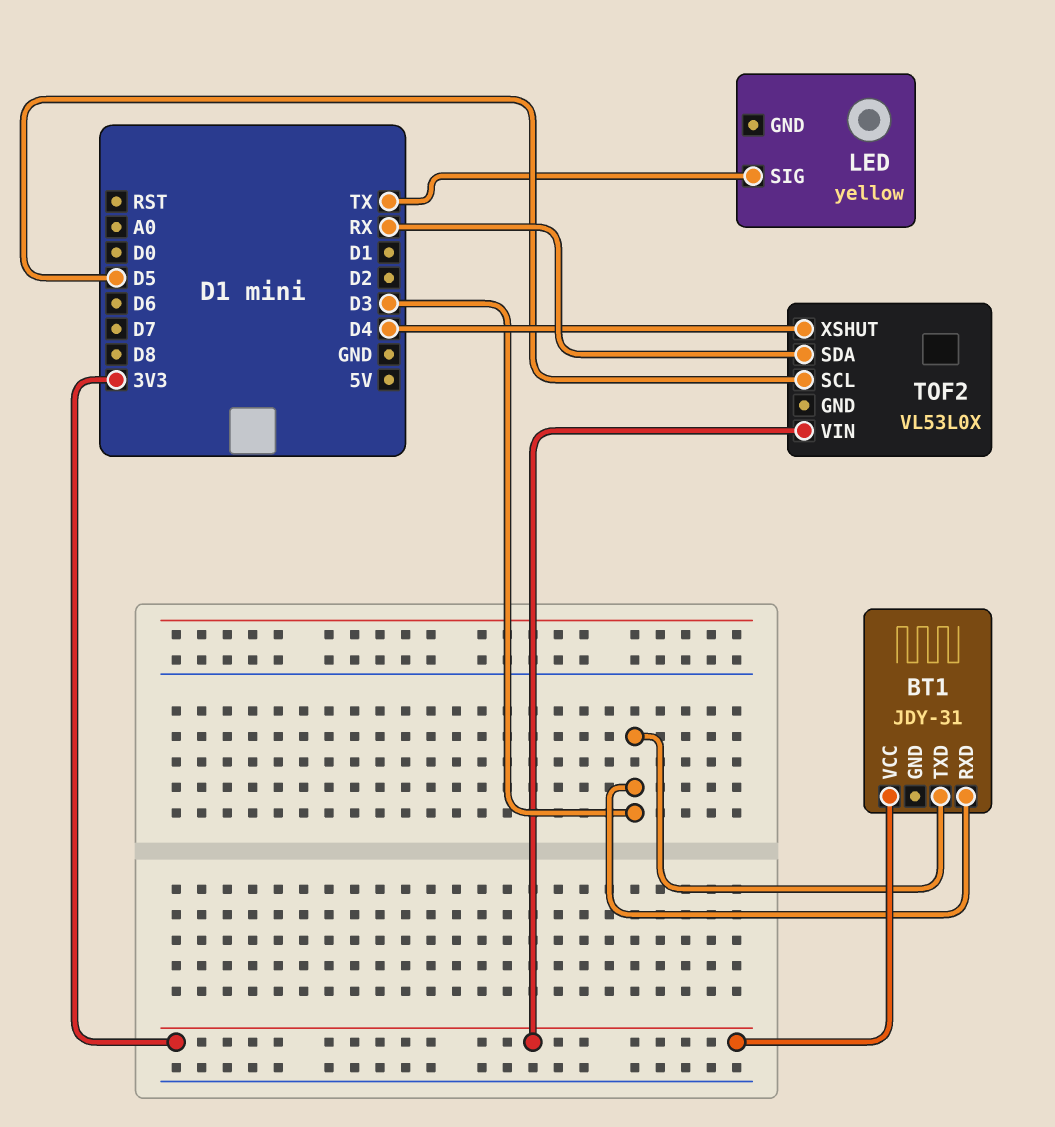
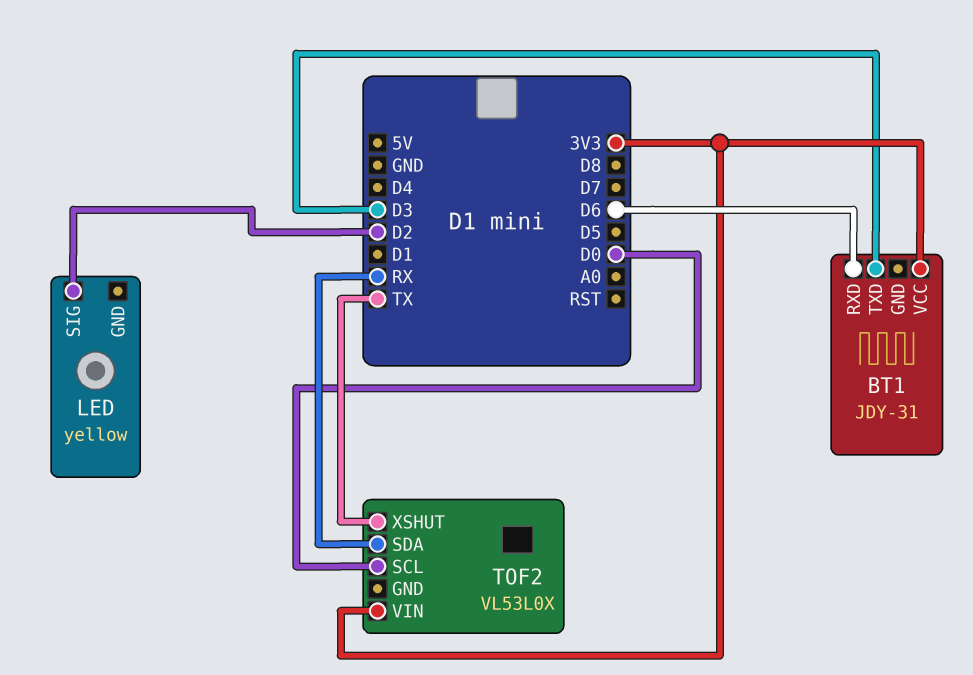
BT1 pin RXD: D3 -> D6
LED pin SIG: TX -> D2
TOF2 pin SCL: D5 -> D0
TOF2 pin XSHUT: D4 -> TX

